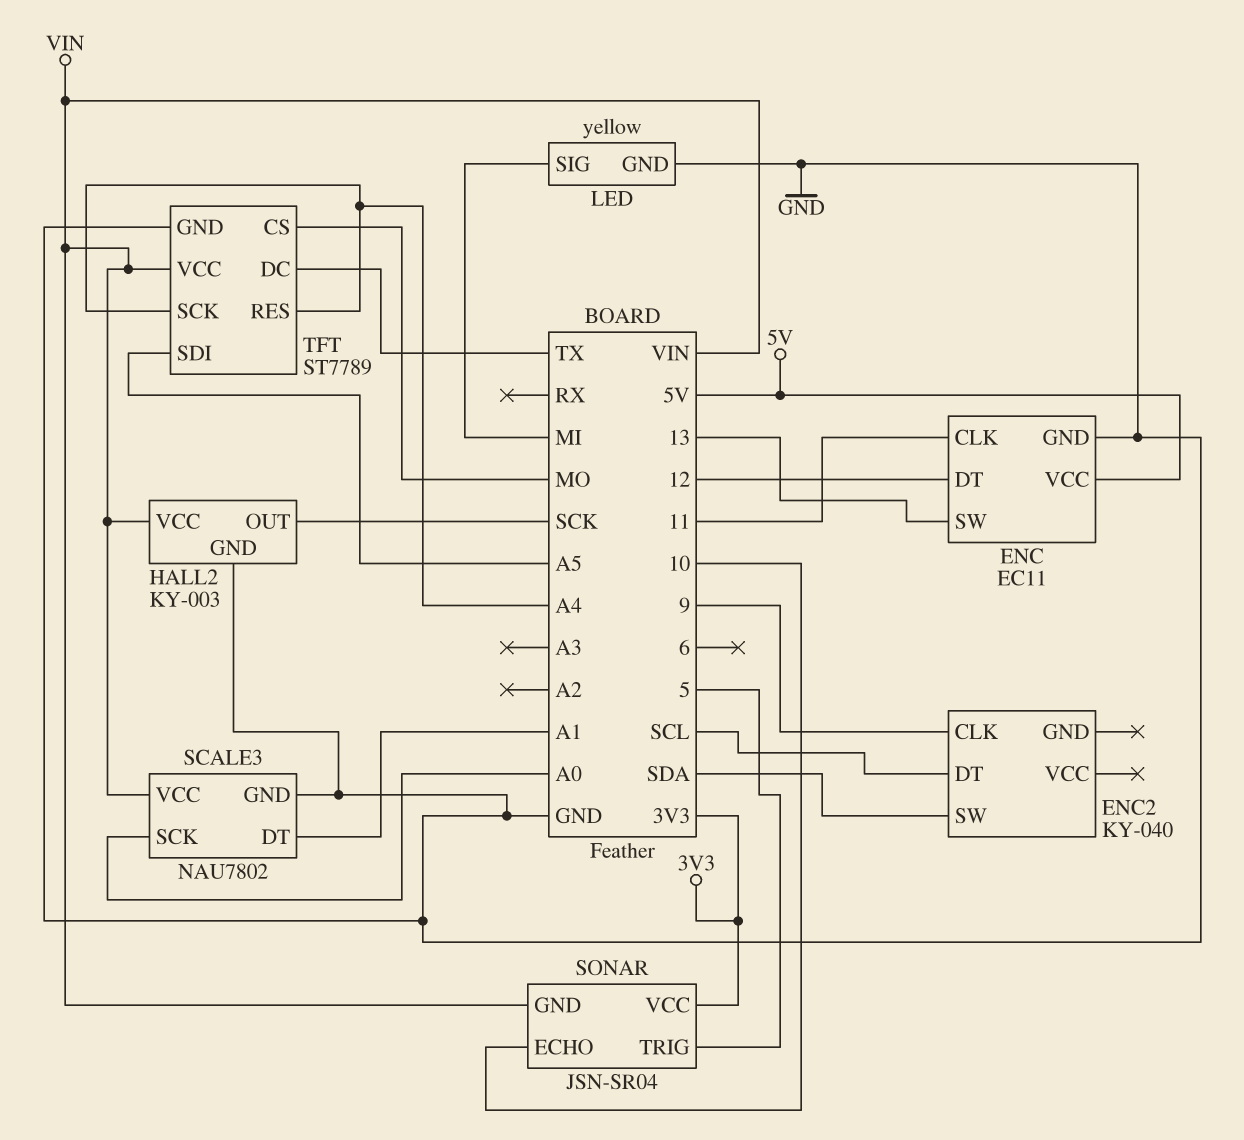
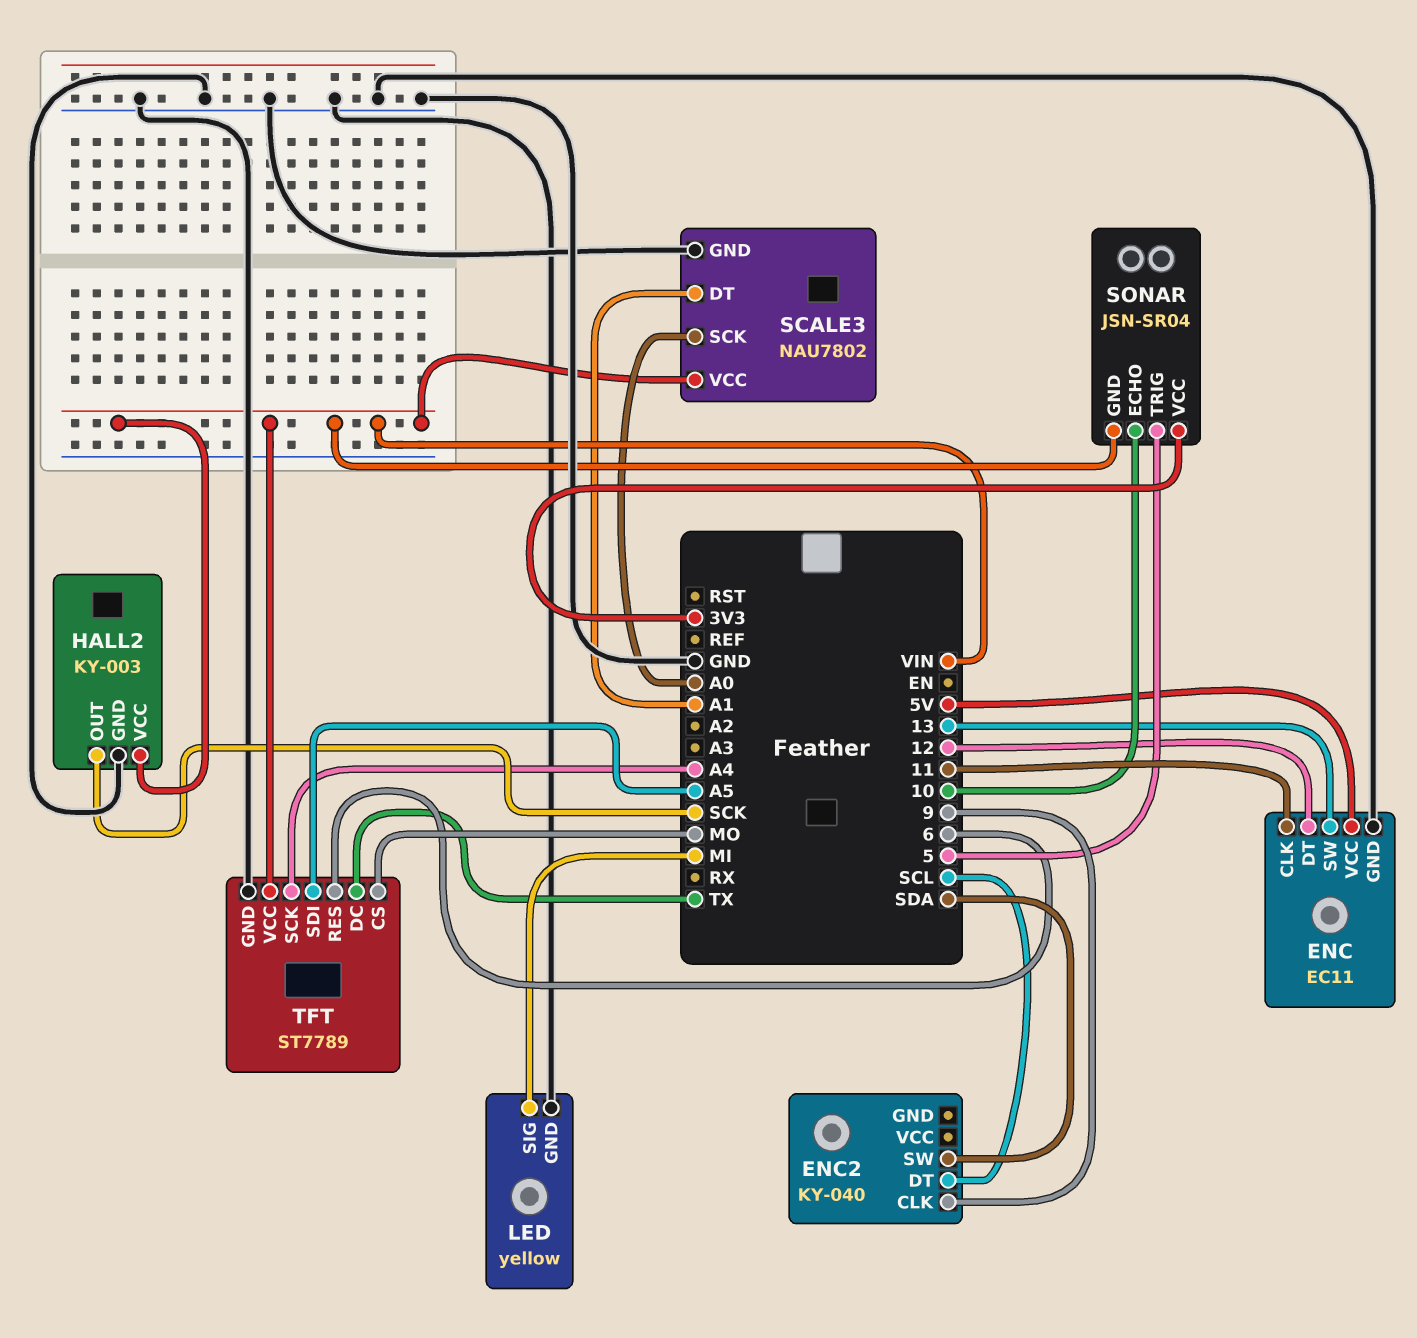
TFT pin RES: A4 -> 6

